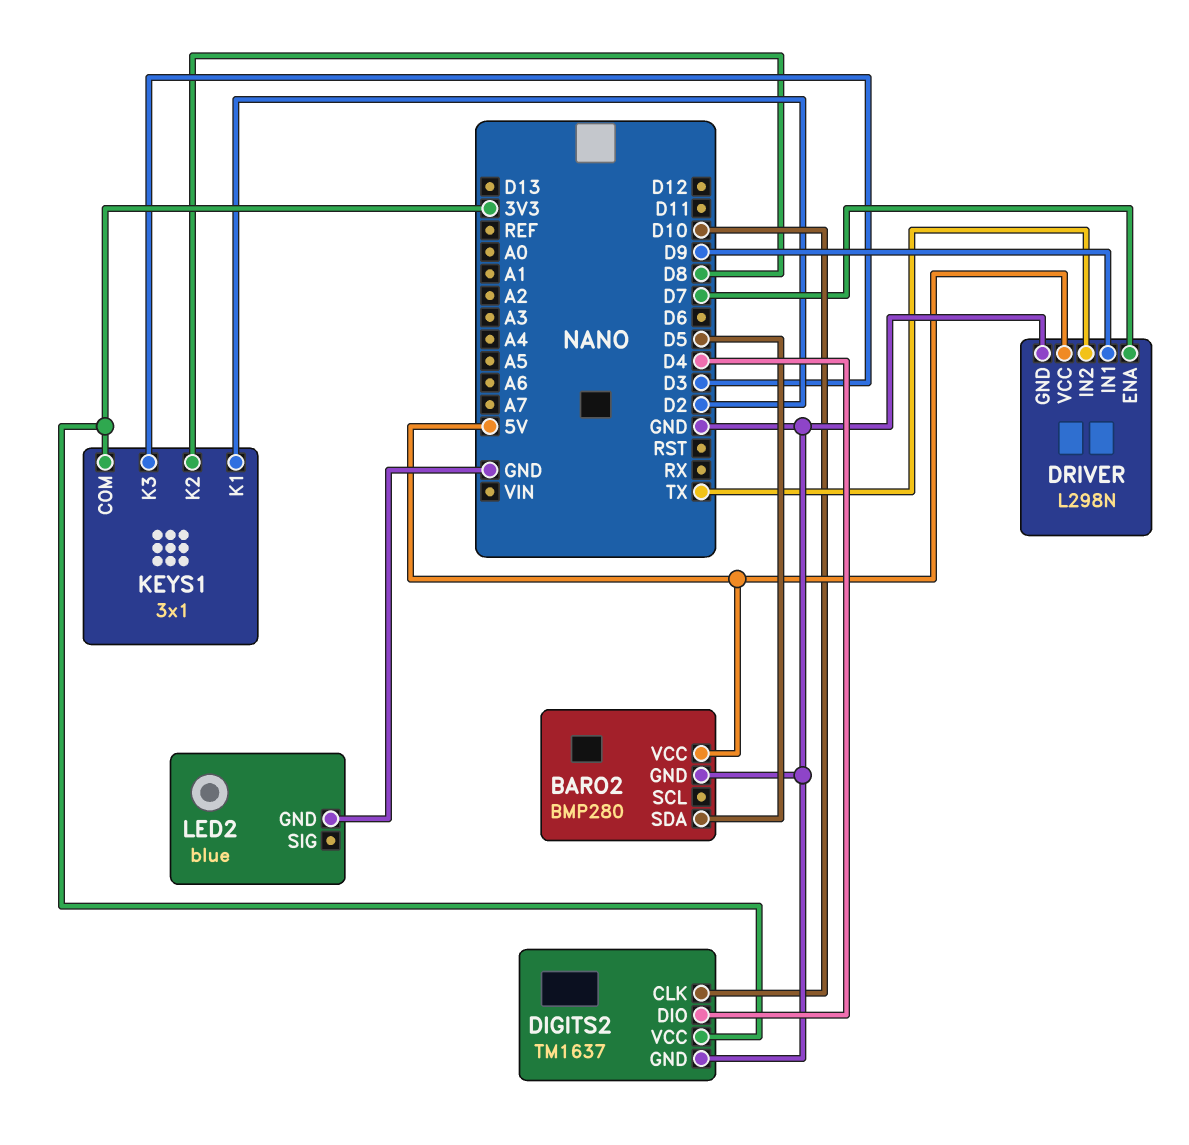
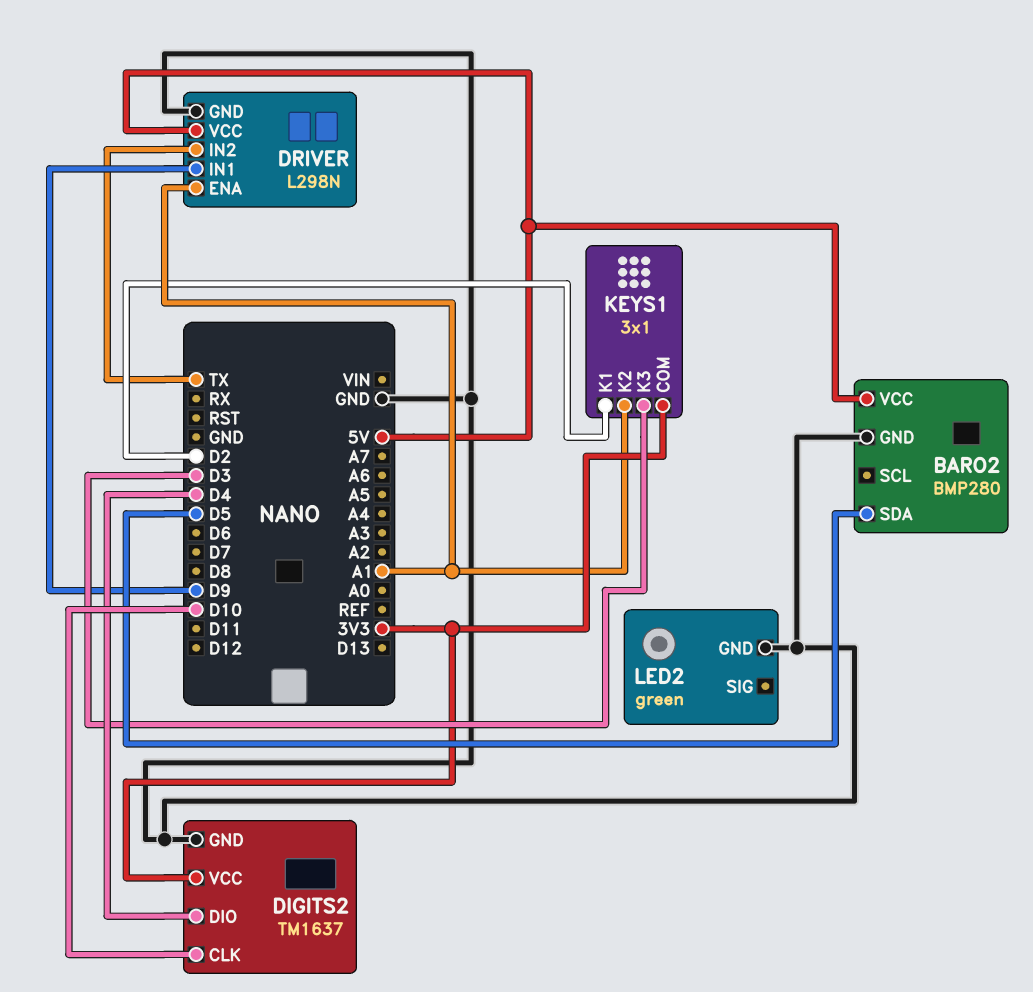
DRIVER pin ENA: D7 -> A1
KEYS1 pin K2: D8 -> A1
LED2: blue -> green

